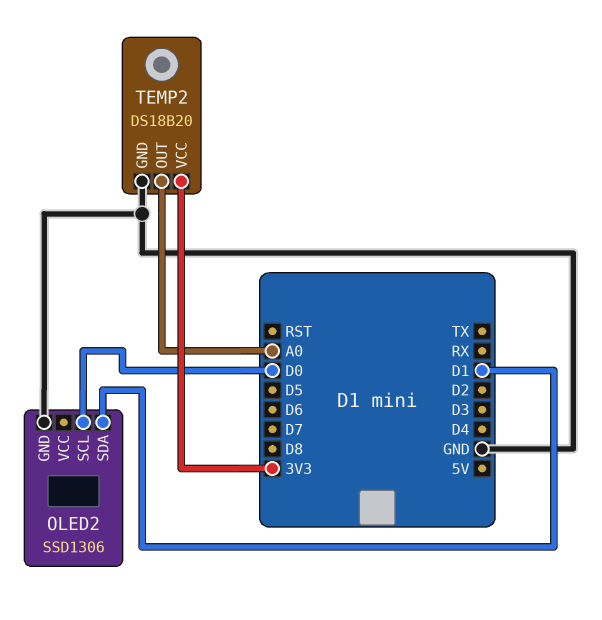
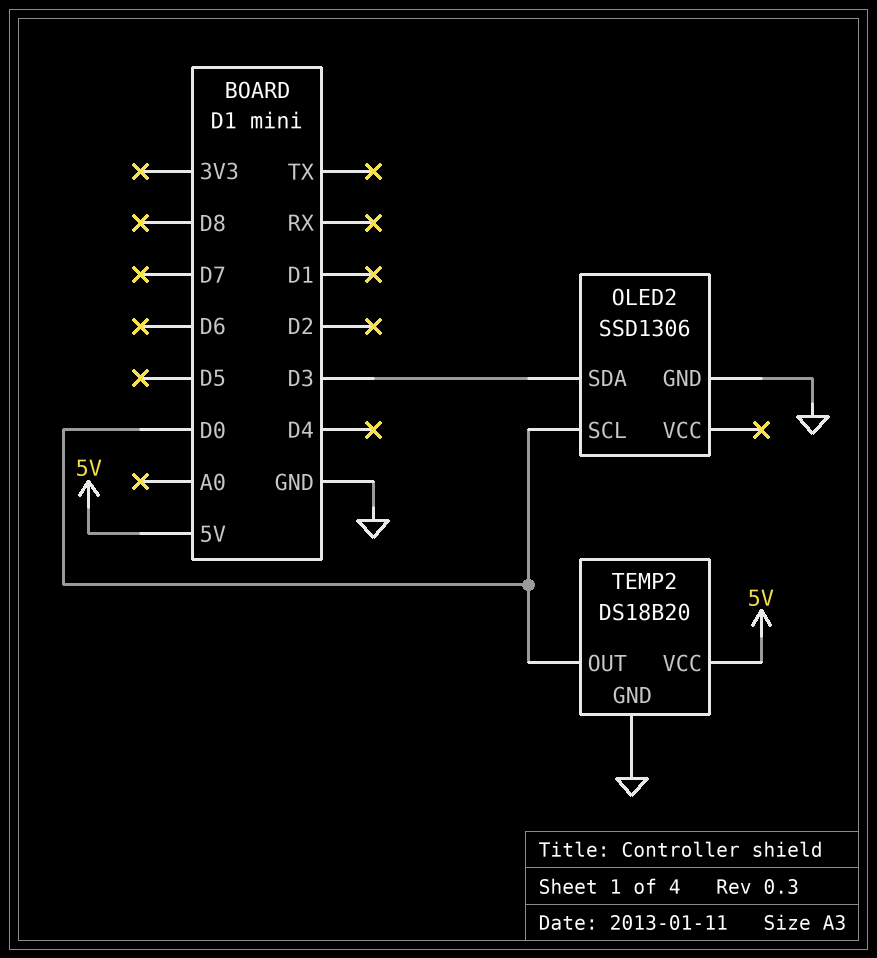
OLED2 pin SDA: D1 -> D3
TEMP2 pin OUT: A0 -> D0
TEMP2 pin VCC: 3V3 -> 5V

